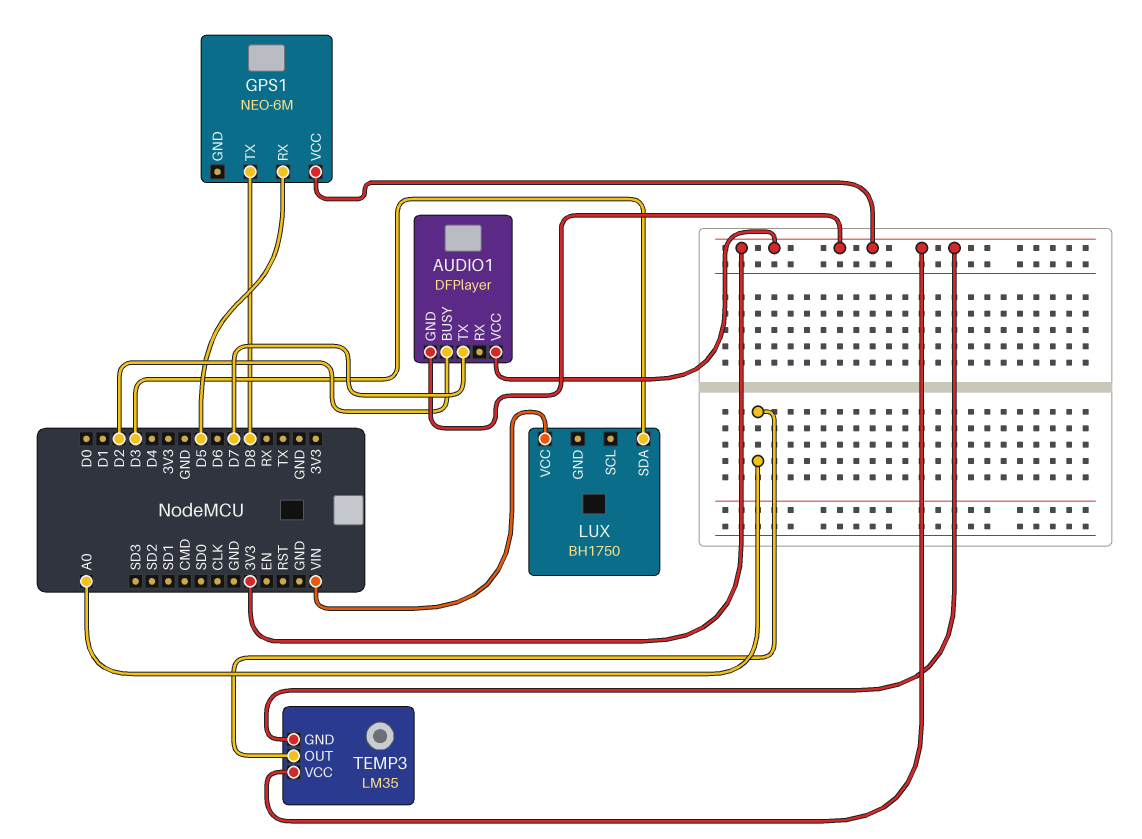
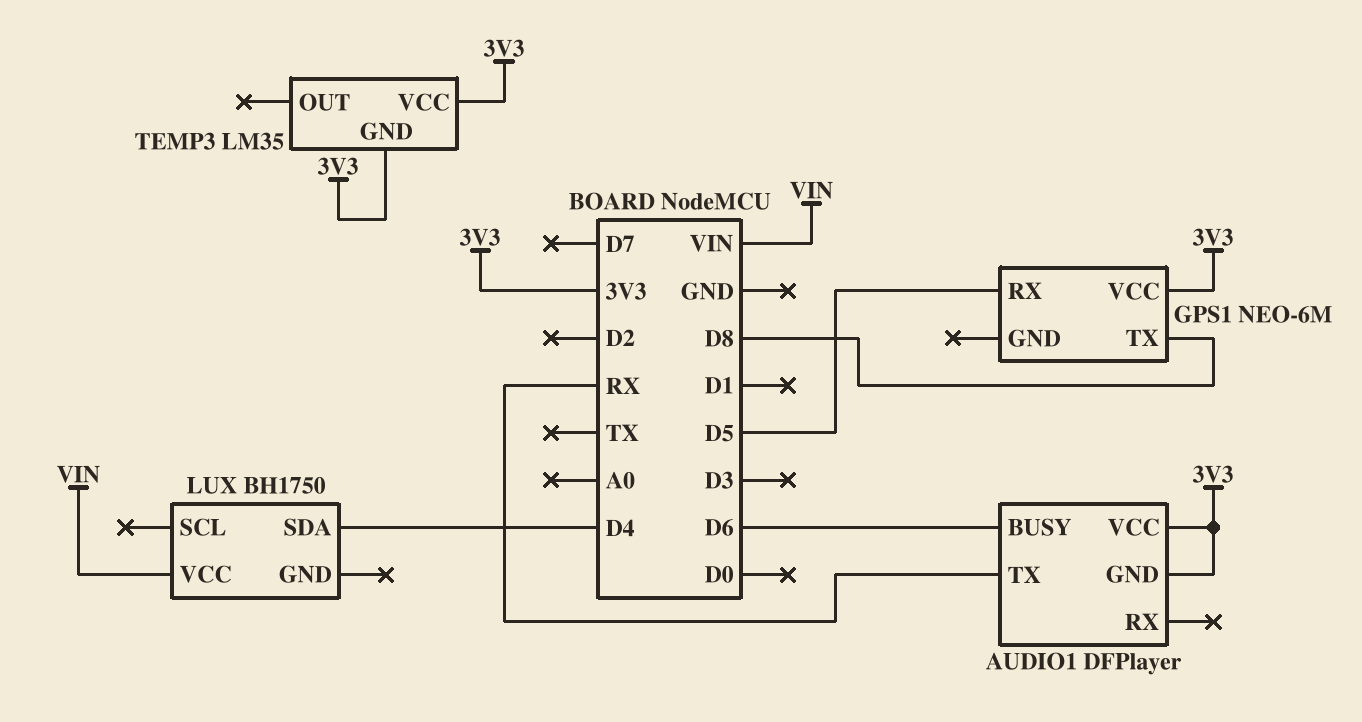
AUDIO1 pin BUSY: D2 -> D6
AUDIO1 pin TX: D7 -> RX
LUX pin SDA: D3 -> D4
TEMP3 pin OUT: A0 -> none

